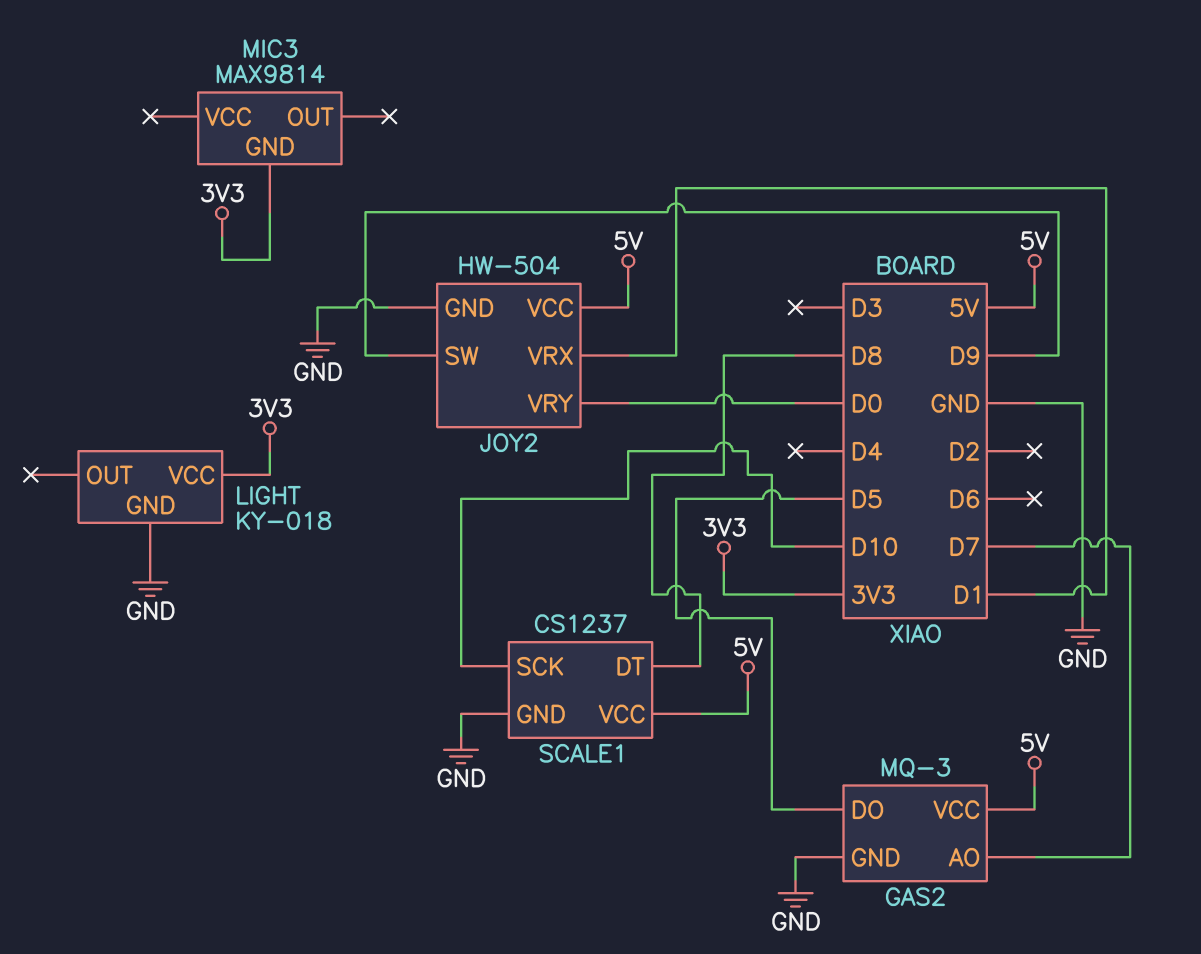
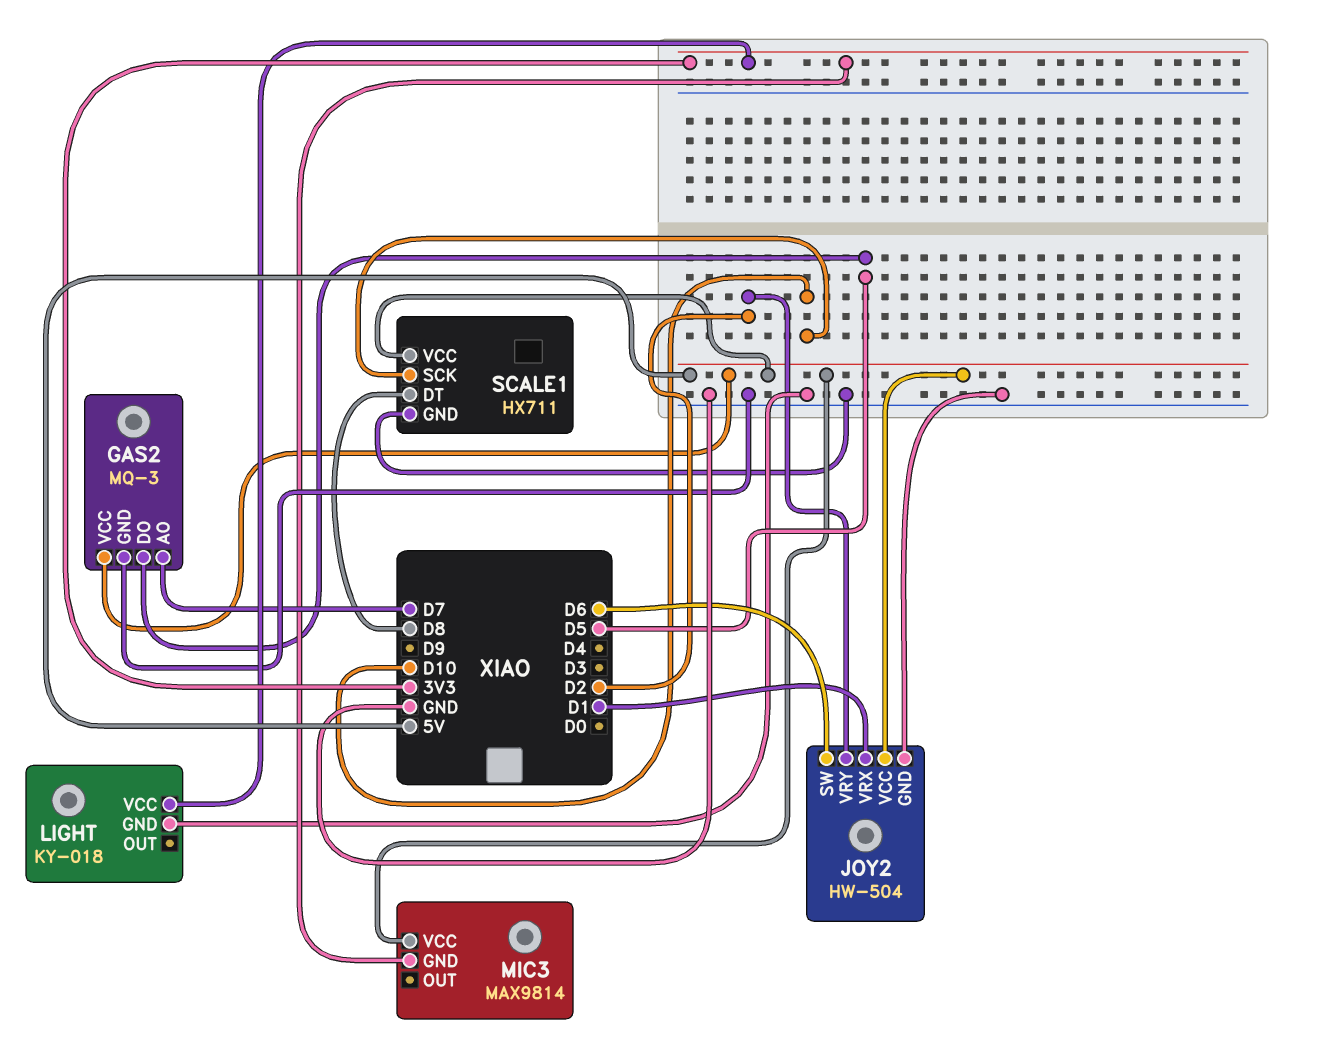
JOY2 pin SW: D9 -> D6
JOY2 pin VRY: D0 -> D2
MIC3 pin VCC: none -> 5V
SCALE1: CS1237 -> HX711

